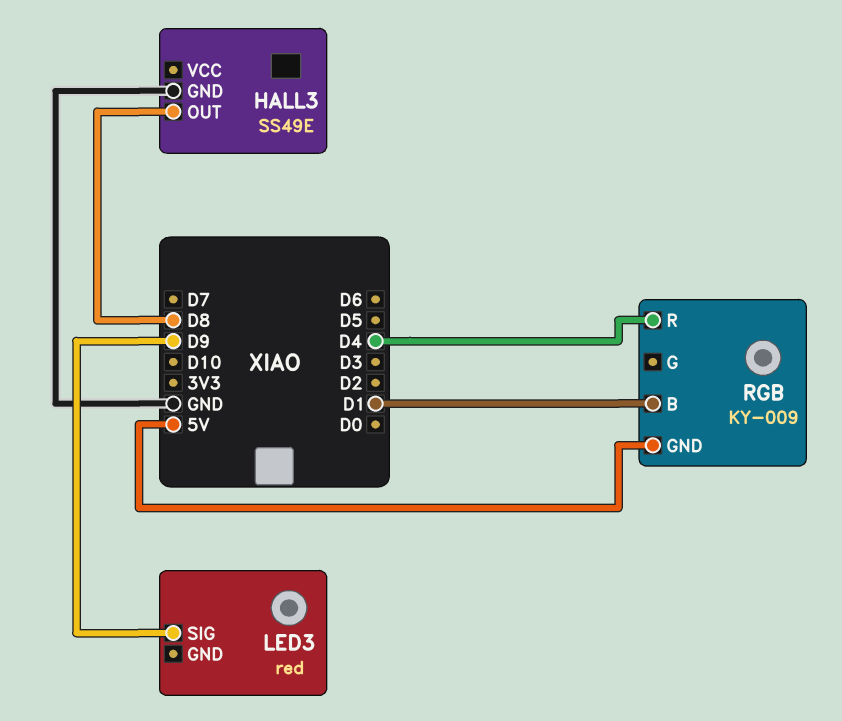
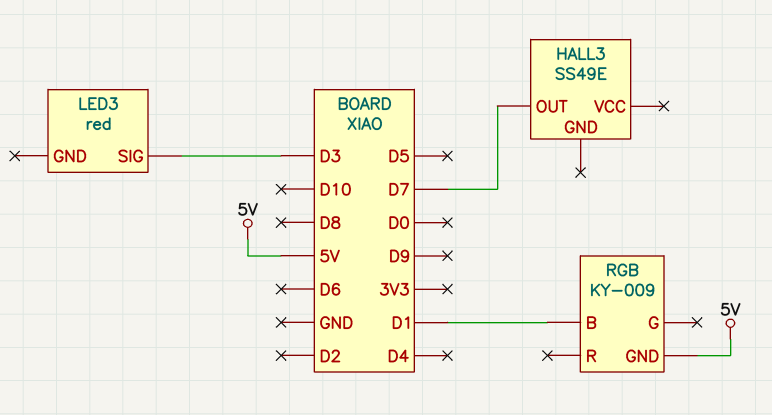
HALL3 pin GND: GND -> none
HALL3 pin OUT: D8 -> D7
LED3 pin SIG: D9 -> D3
RGB pin R: D4 -> none

